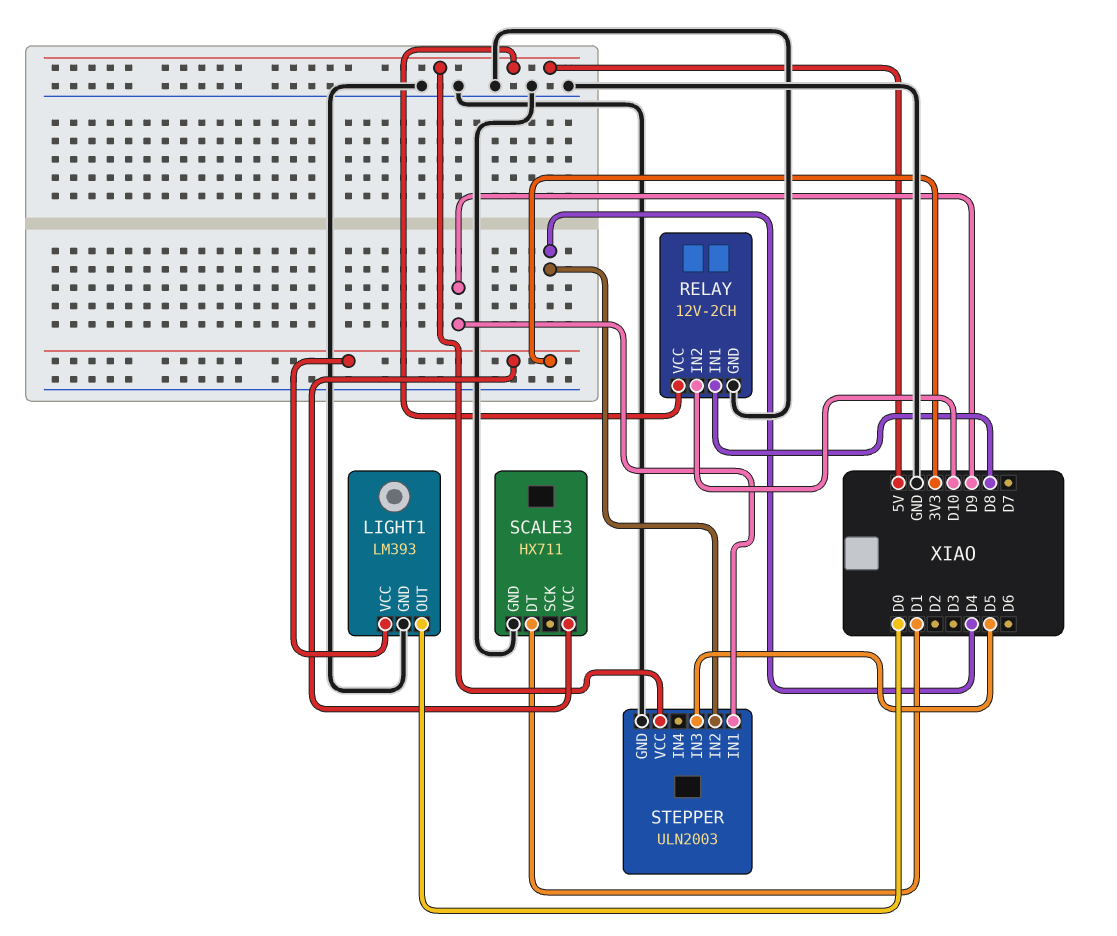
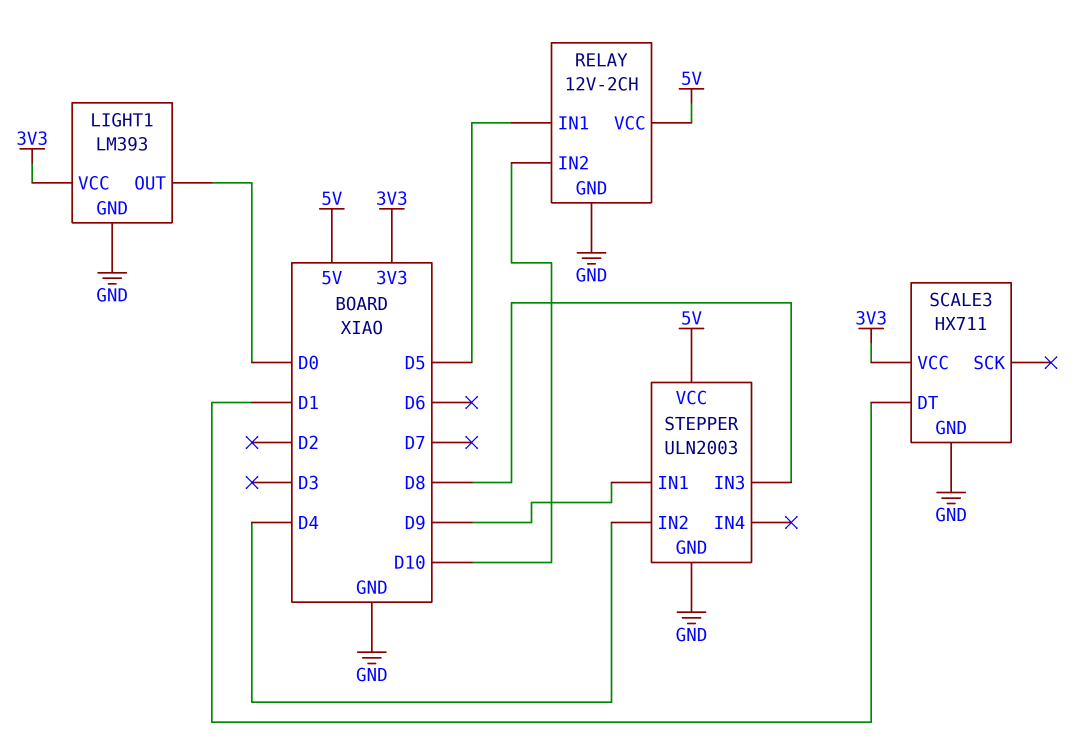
RELAY pin IN1: D8 -> D5
STEPPER pin IN3: D5 -> D8

